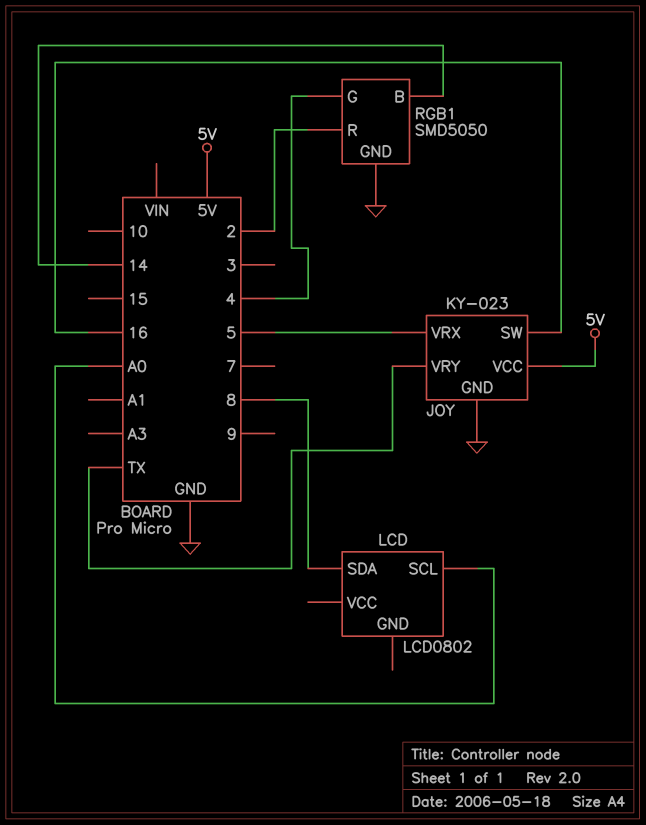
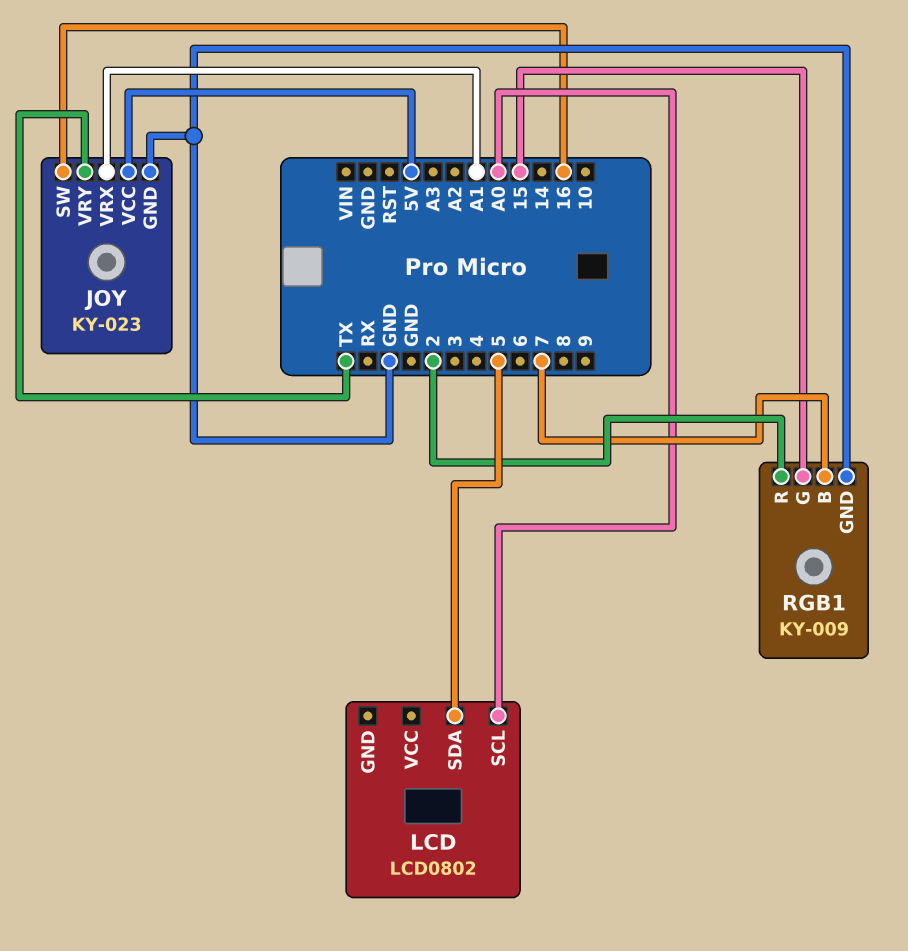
JOY pin VRX: 5 -> A1
LCD pin SDA: 8 -> 5
RGB1: SMD5050 -> KY-009
RGB1 pin B: 14 -> 7
RGB1 pin G: 4 -> 15

